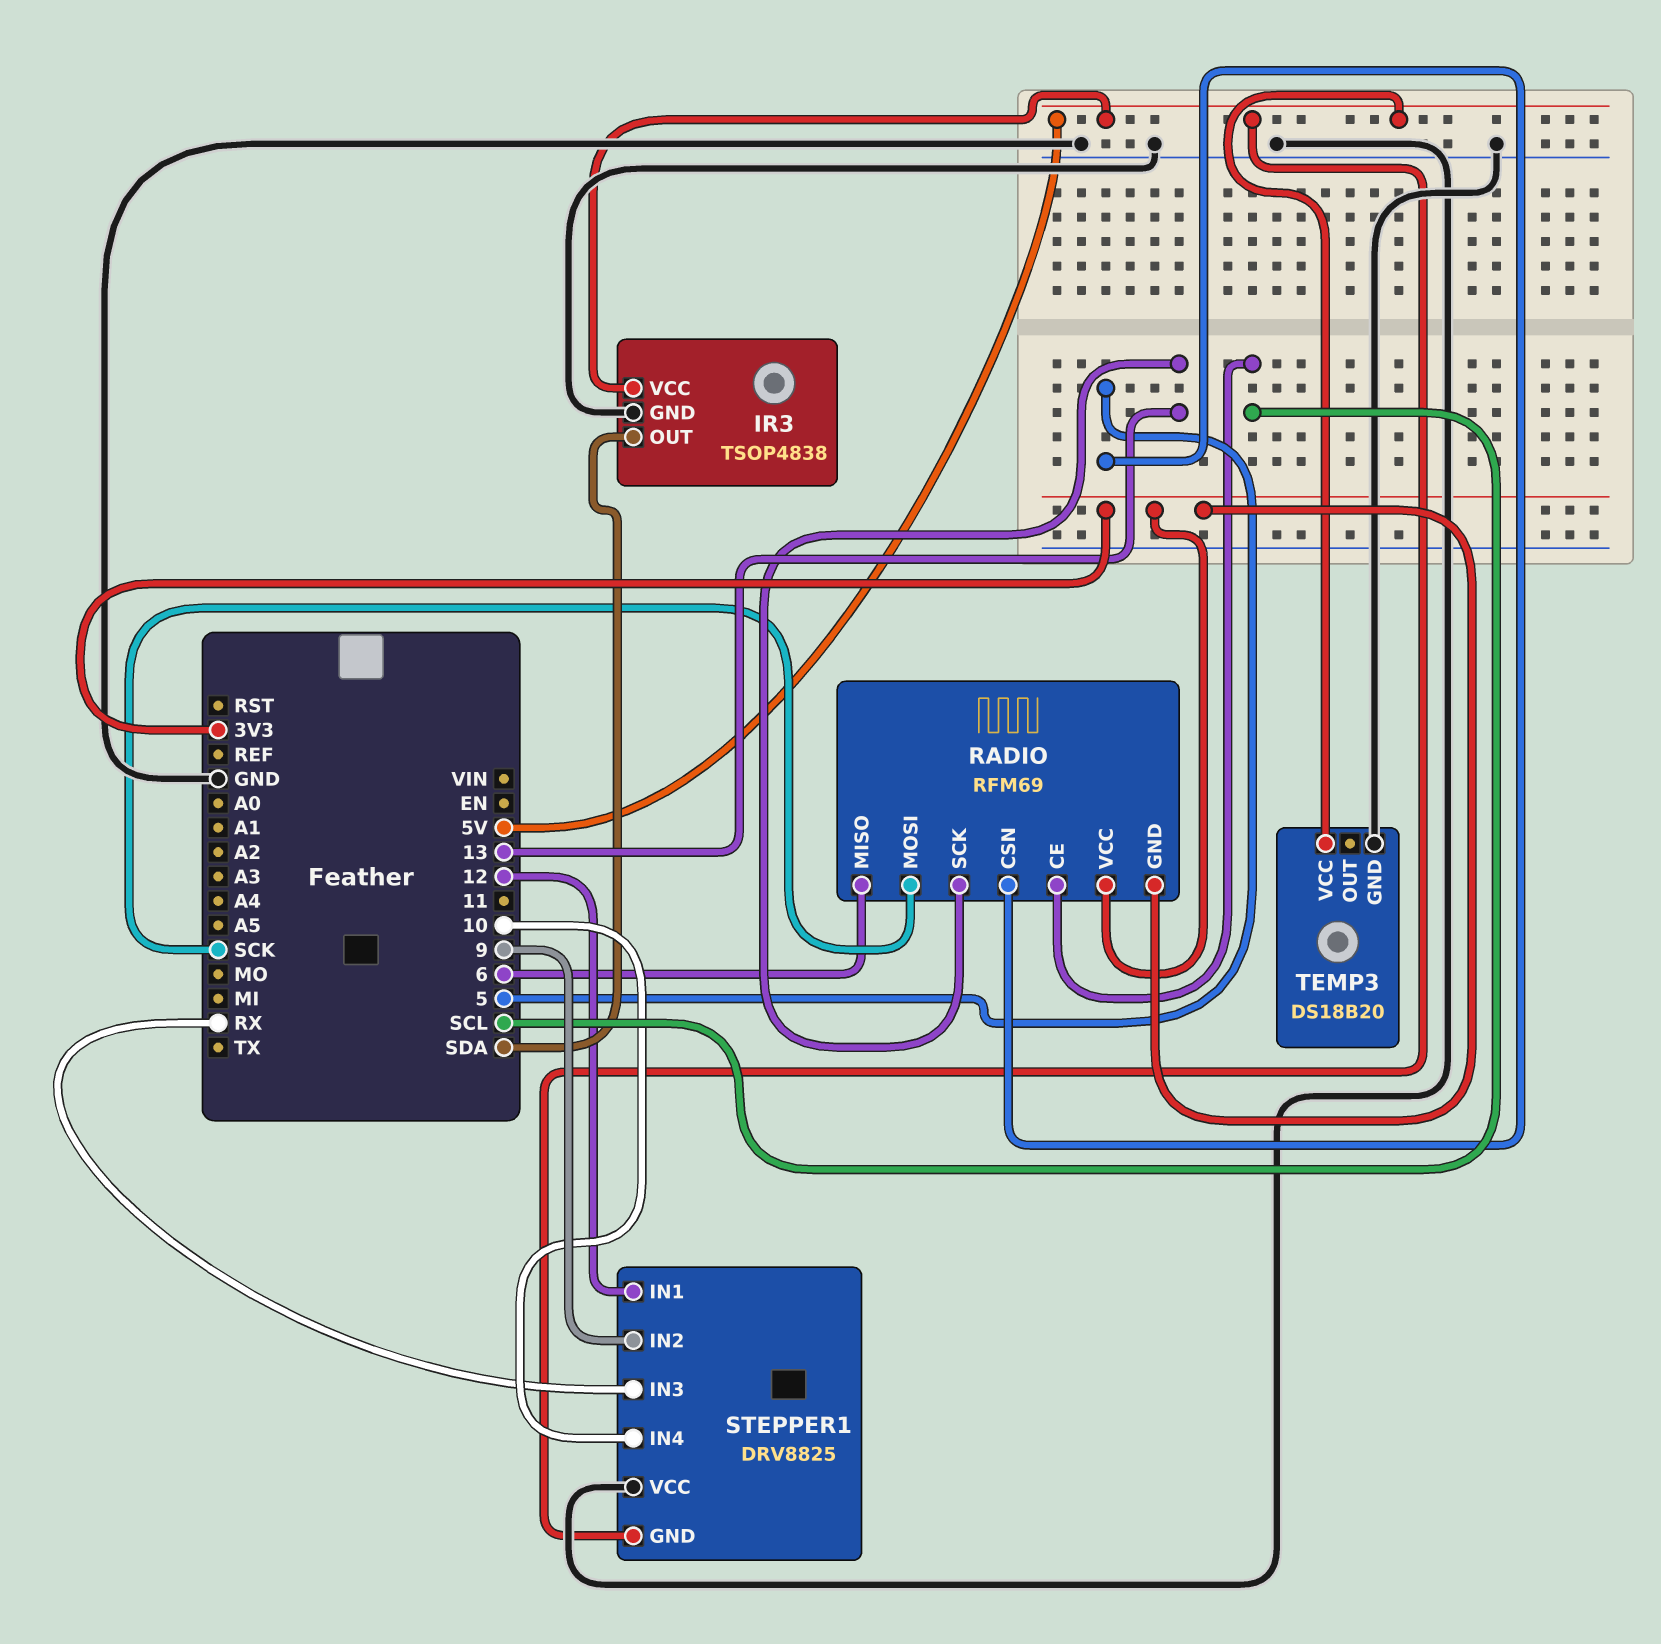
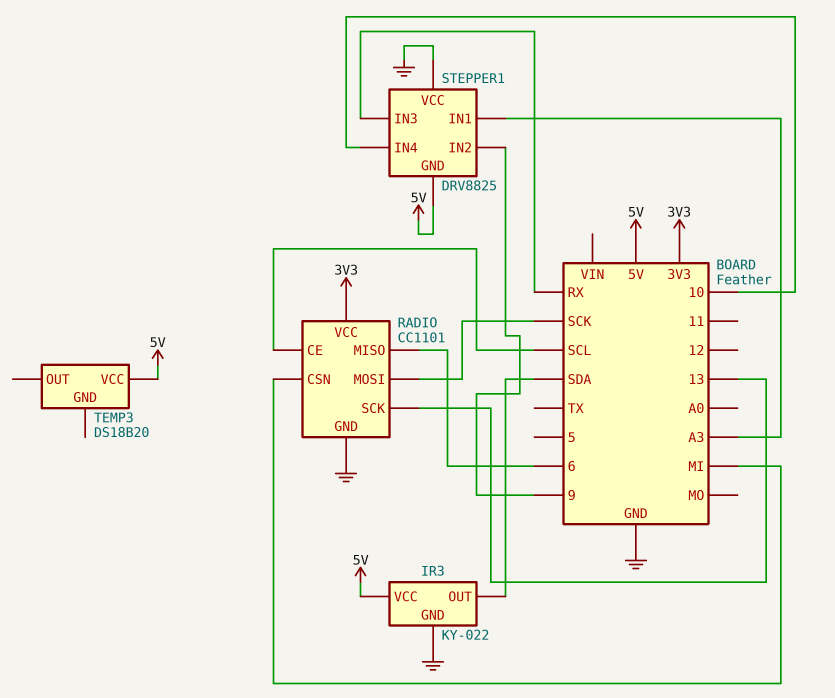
IR3: TSOP4838 -> KY-022
RADIO: RFM69 -> CC1101
RADIO pin CSN: 5 -> MI
RADIO pin GND: 3V3 -> GND
STEPPER1 pin IN1: 12 -> A3
TEMP3 pin GND: GND -> none

